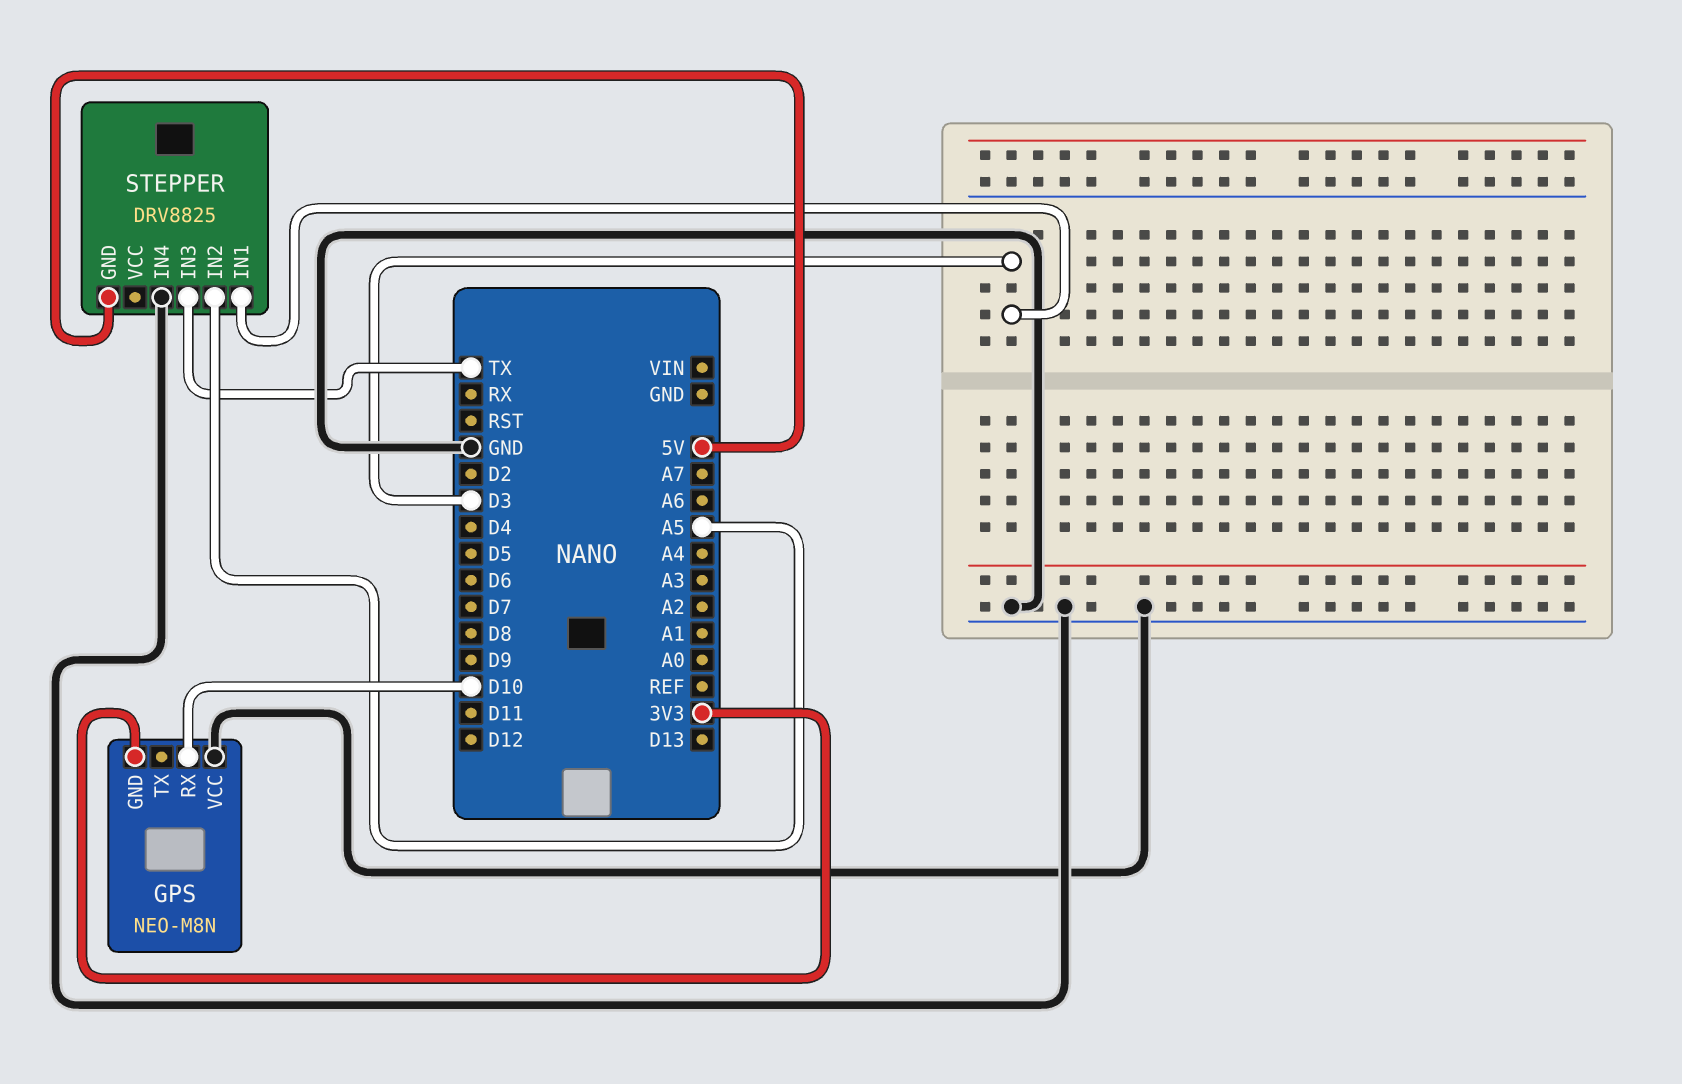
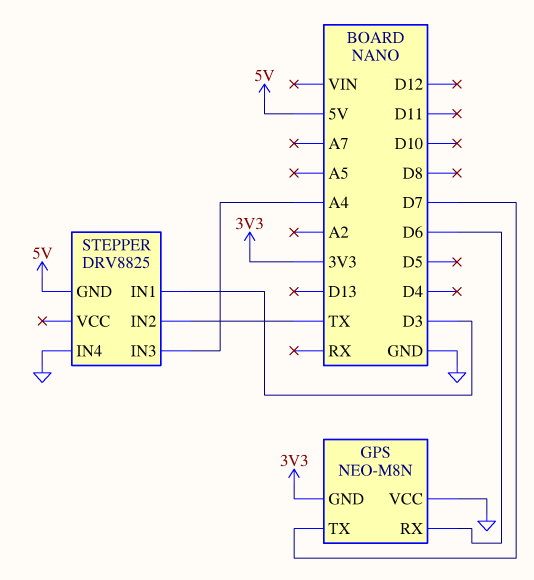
GPS pin RX: D10 -> D6
GPS pin TX: none -> D7
STEPPER pin IN2: A5 -> TX
STEPPER pin IN3: TX -> A4

